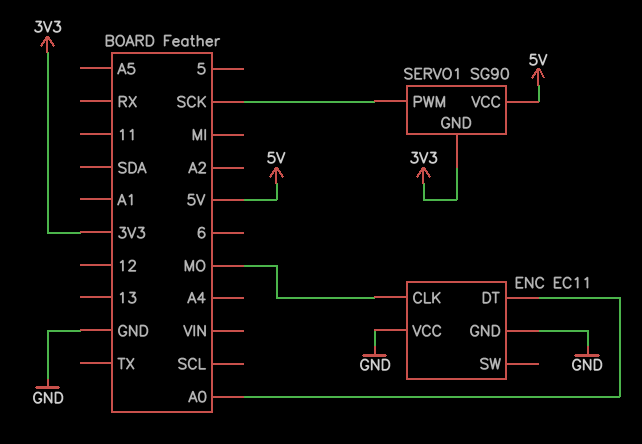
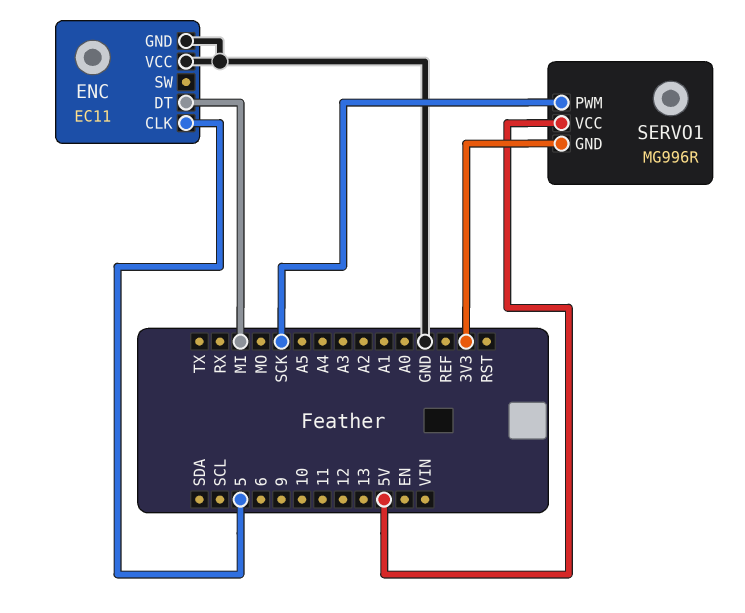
ENC pin CLK: MO -> 5
ENC pin DT: A0 -> MI
SERVO1: SG90 -> MG996R

